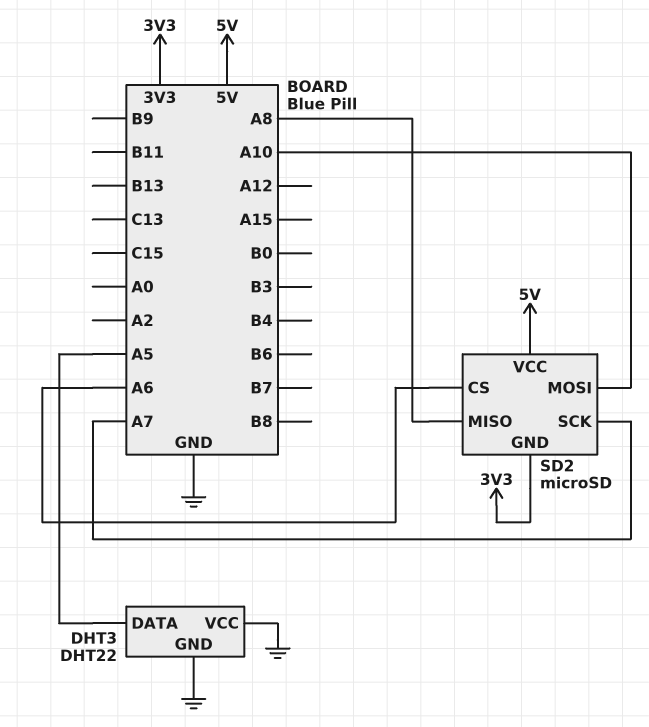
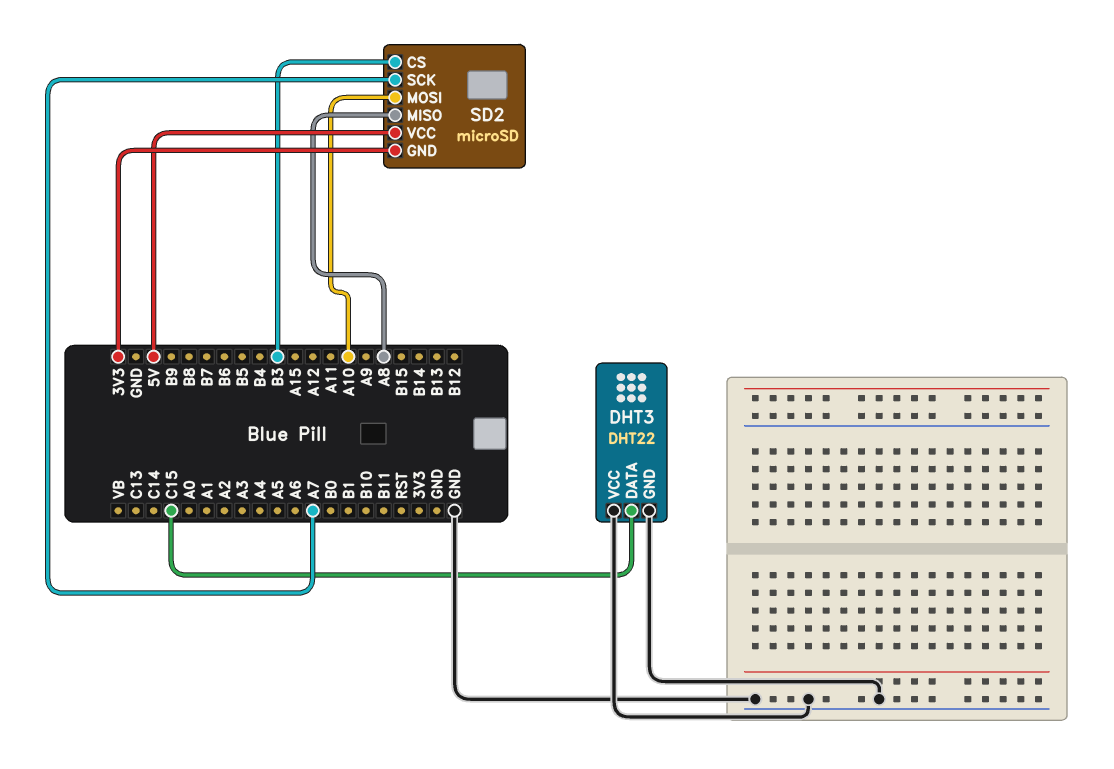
DHT3 pin DATA: A5 -> C15
SD2 pin CS: A6 -> B3

